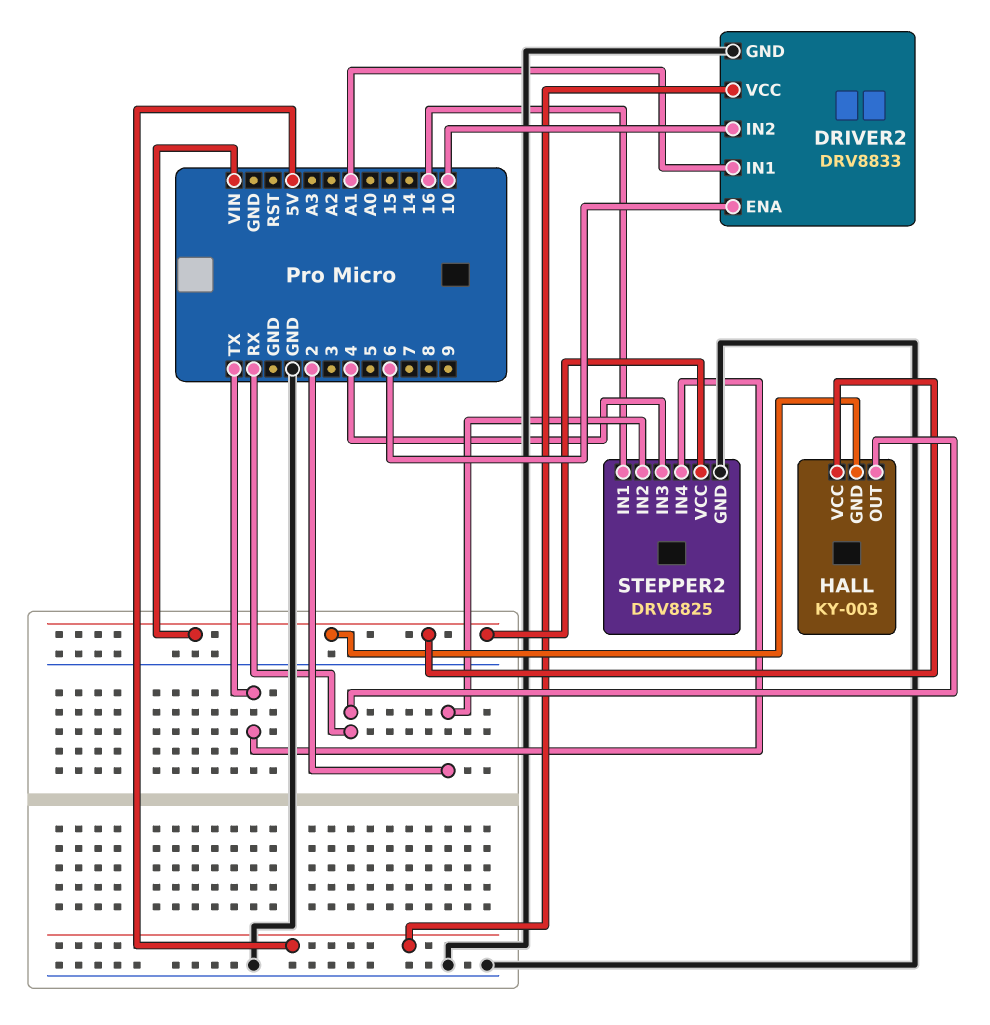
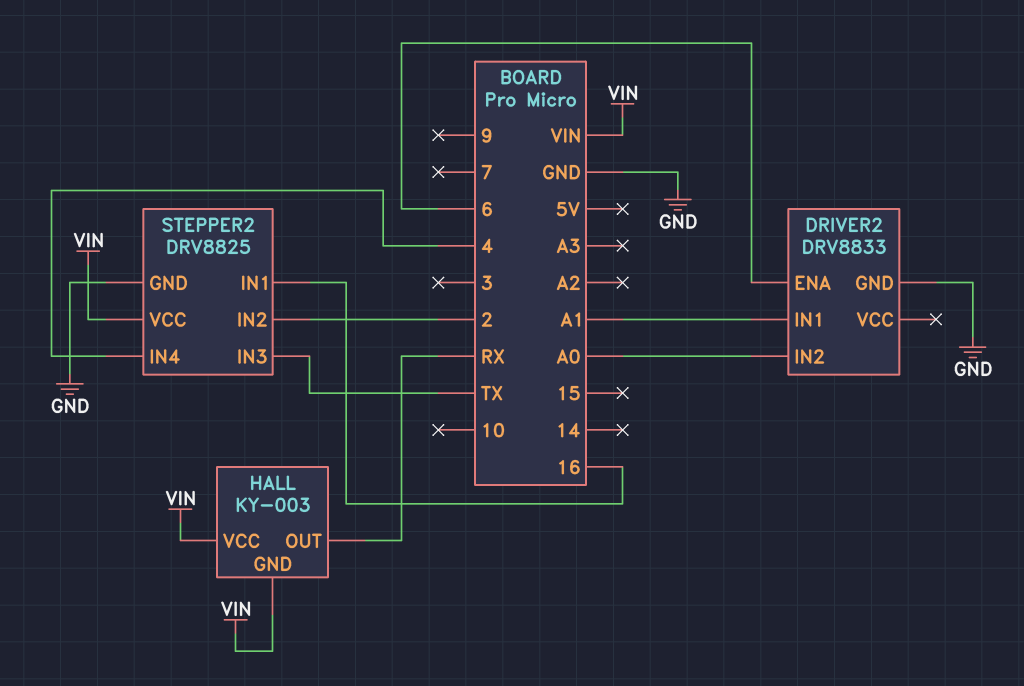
DRIVER2 pin IN2: 10 -> A0
DRIVER2 pin VCC: 5V -> none
STEPPER2 pin IN3: 4 -> TX
STEPPER2 pin IN4: TX -> 4

